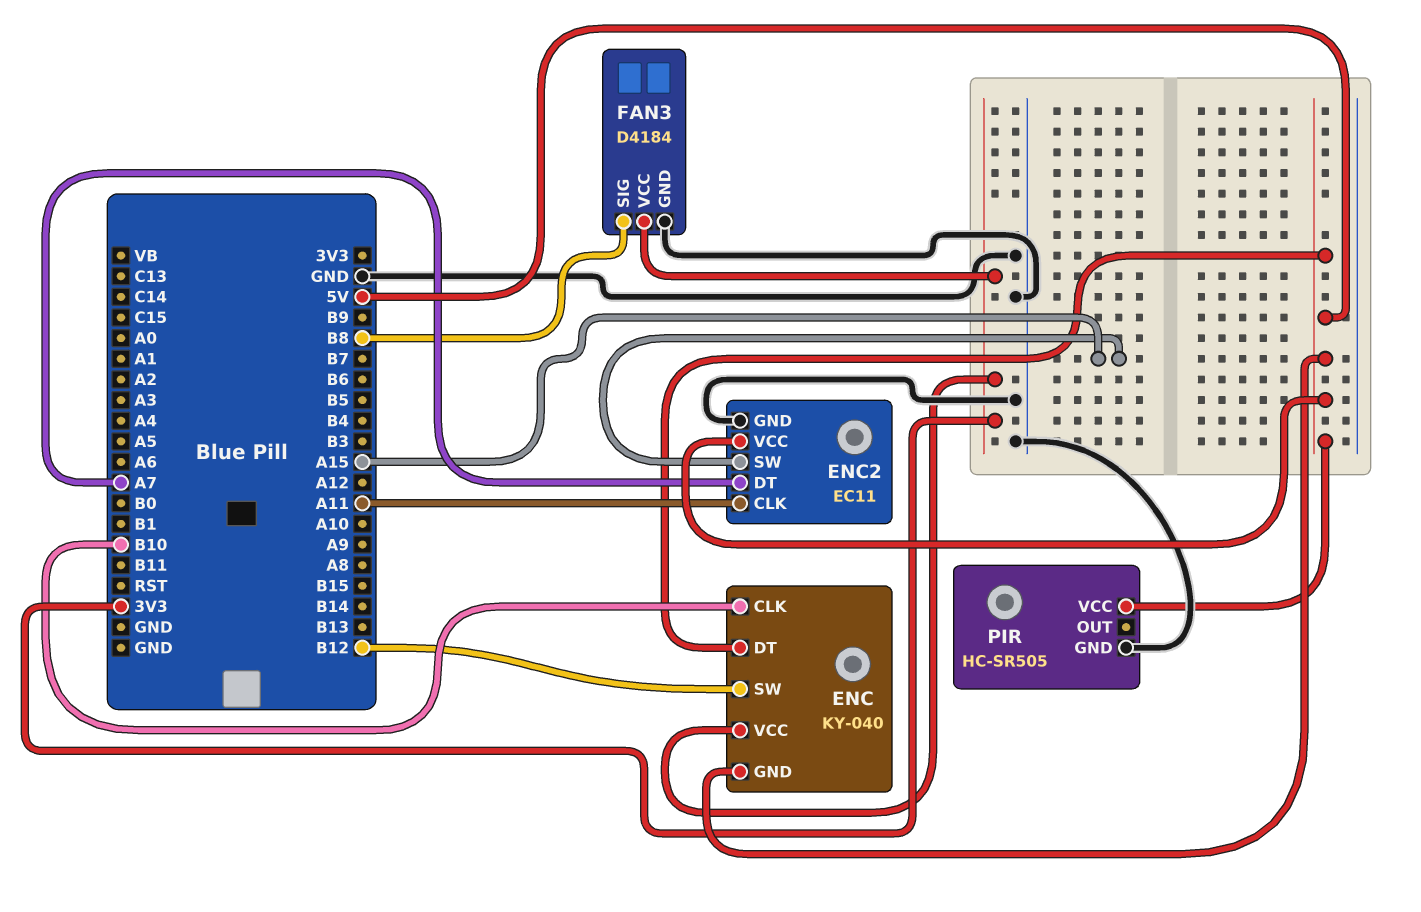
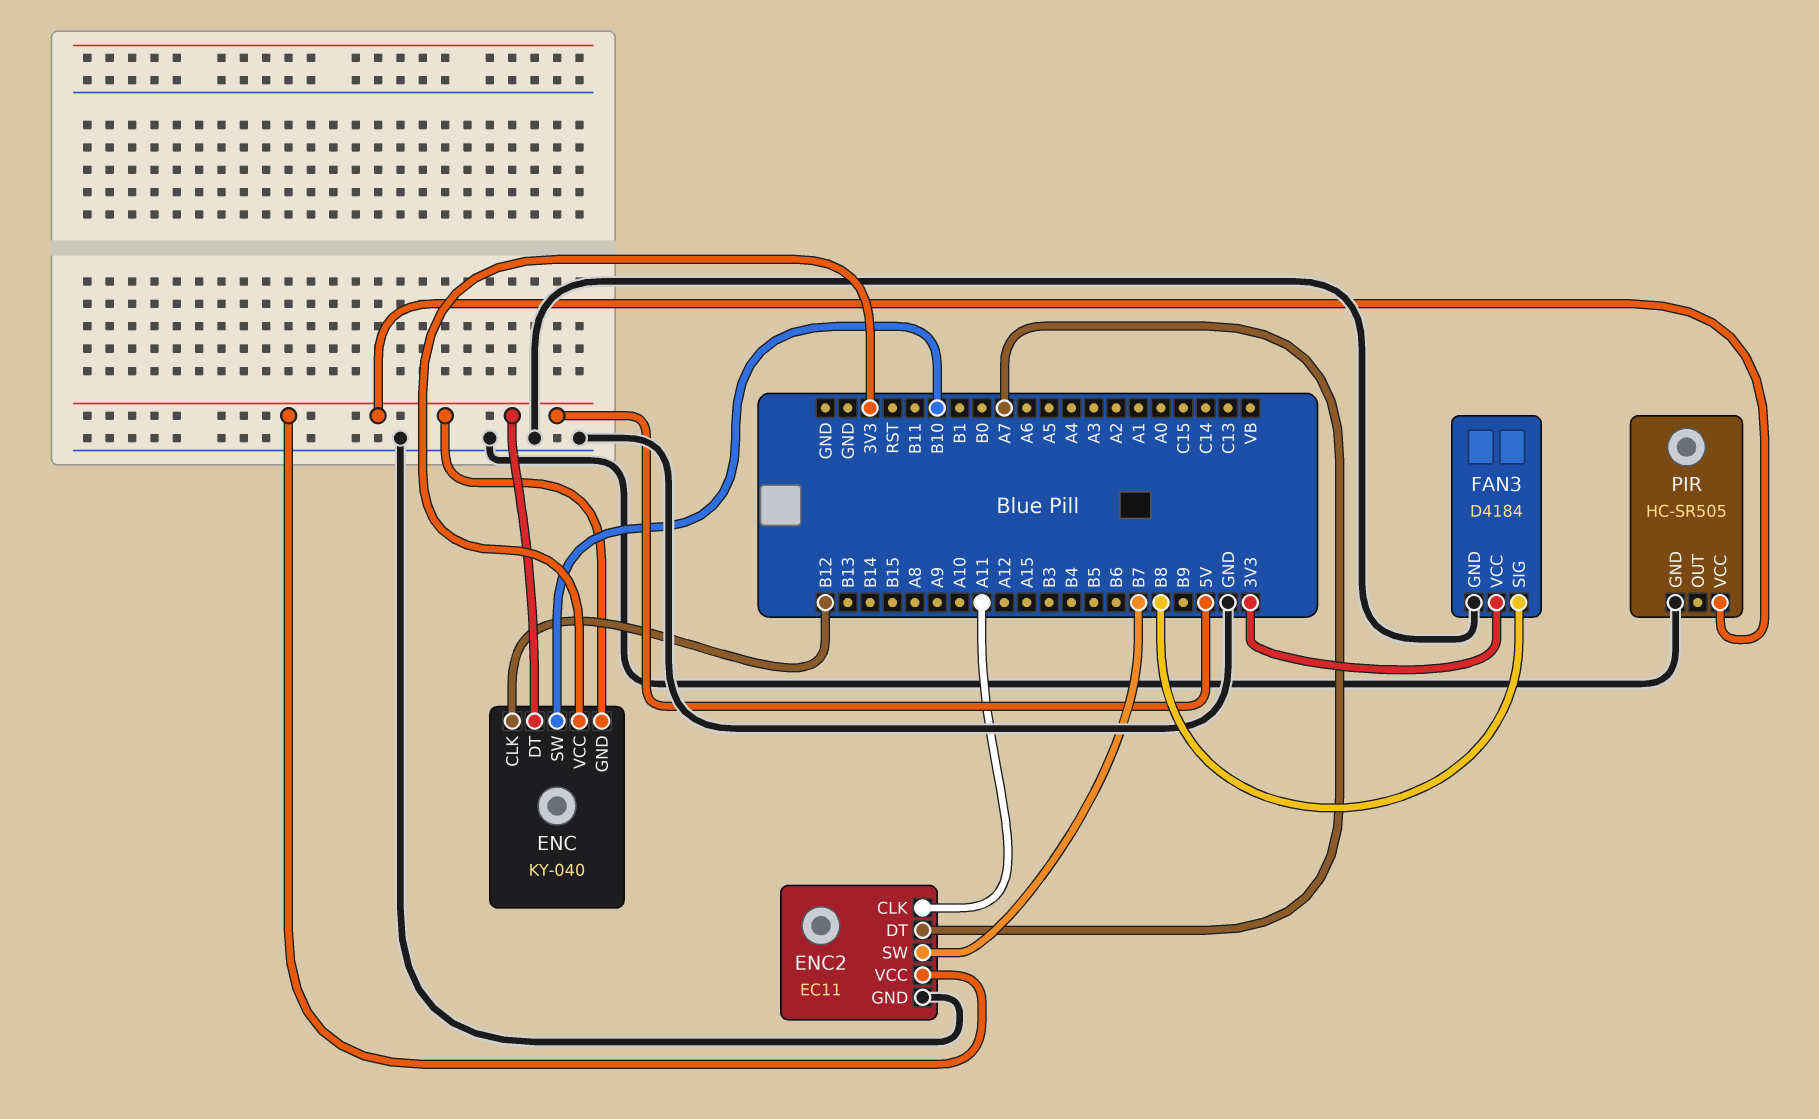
ENC pin CLK: B10 -> B12
ENC pin SW: B12 -> B10
ENC2 pin SW: A15 -> B7

